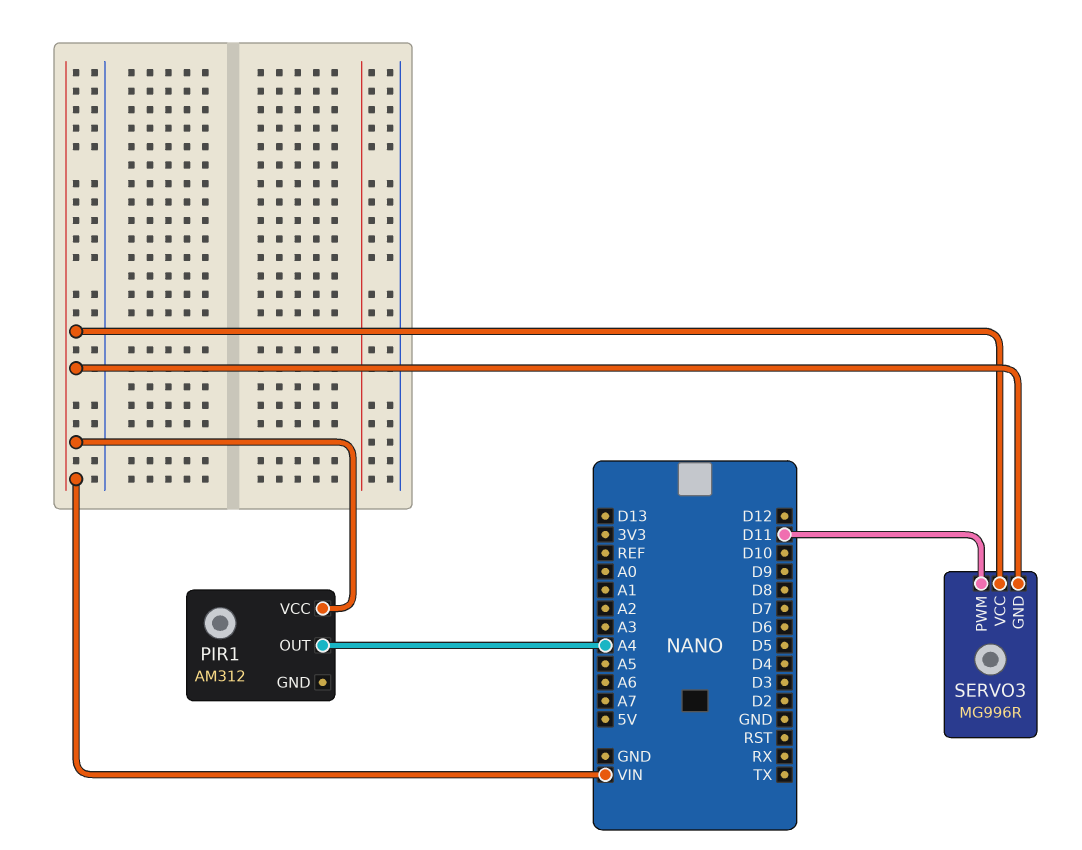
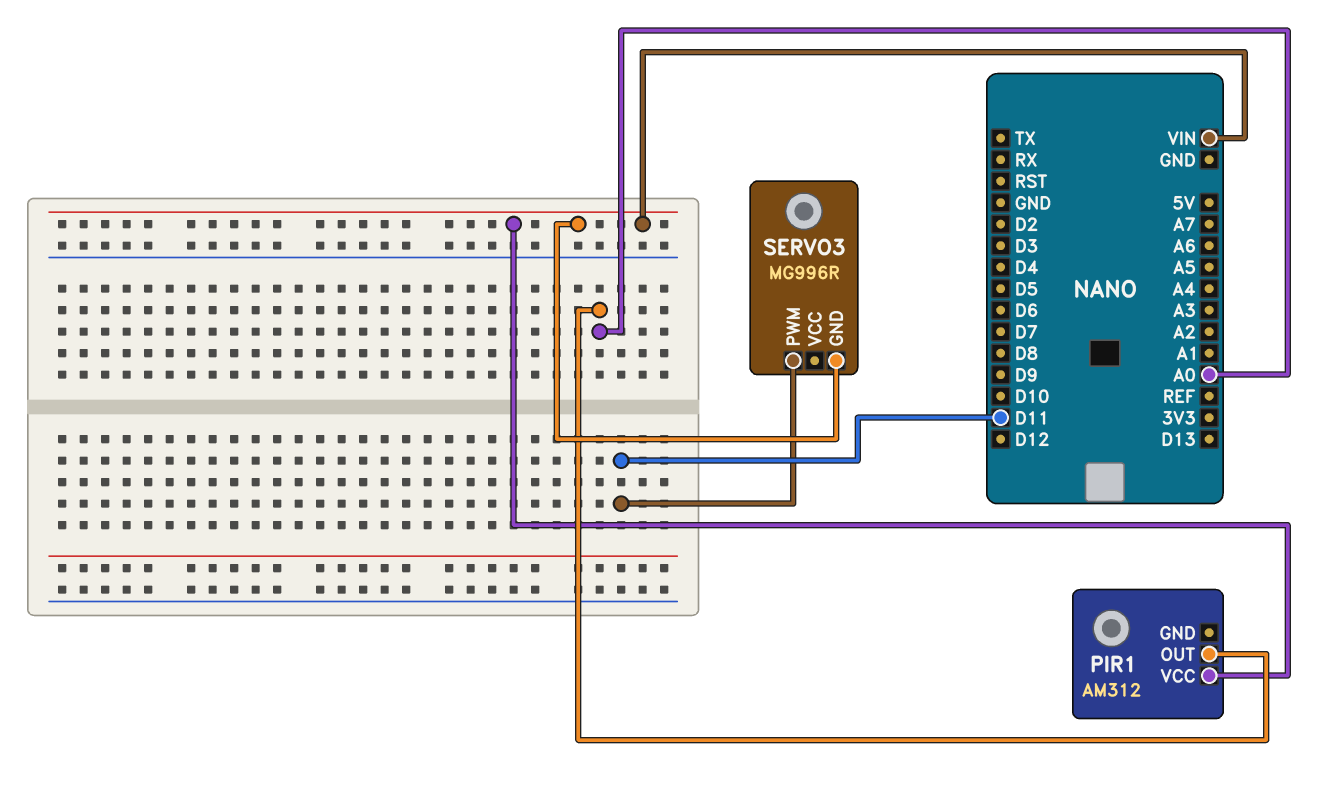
PIR1 pin OUT: A4 -> A0
SERVO3 pin VCC: VIN -> none

